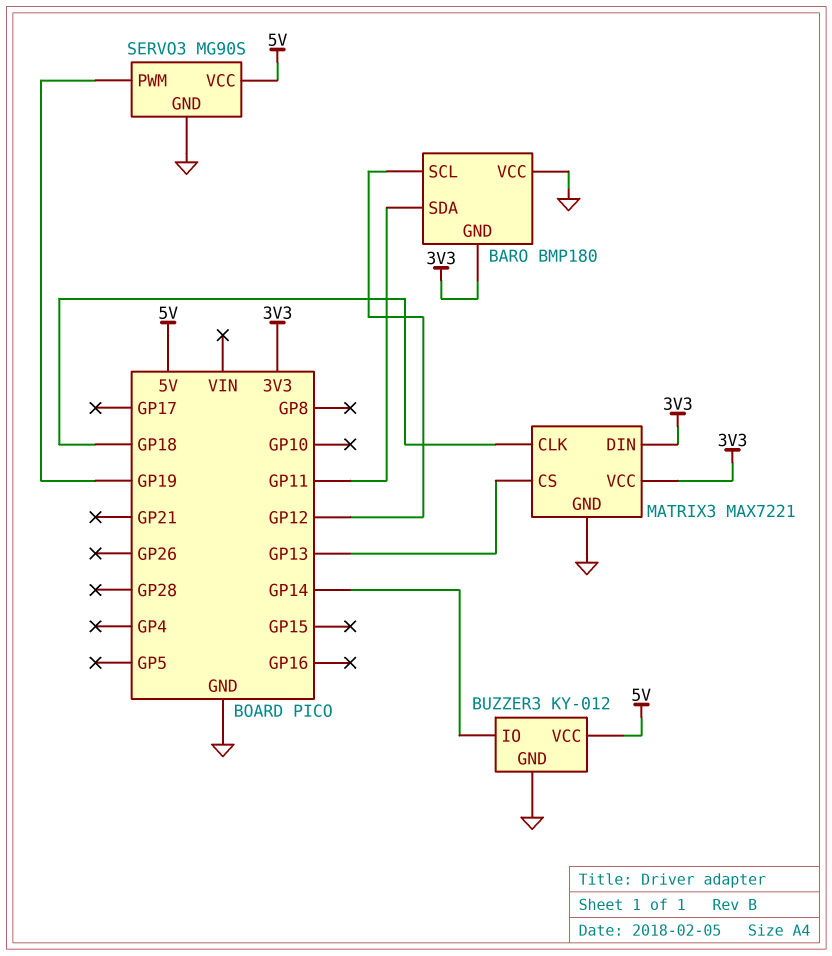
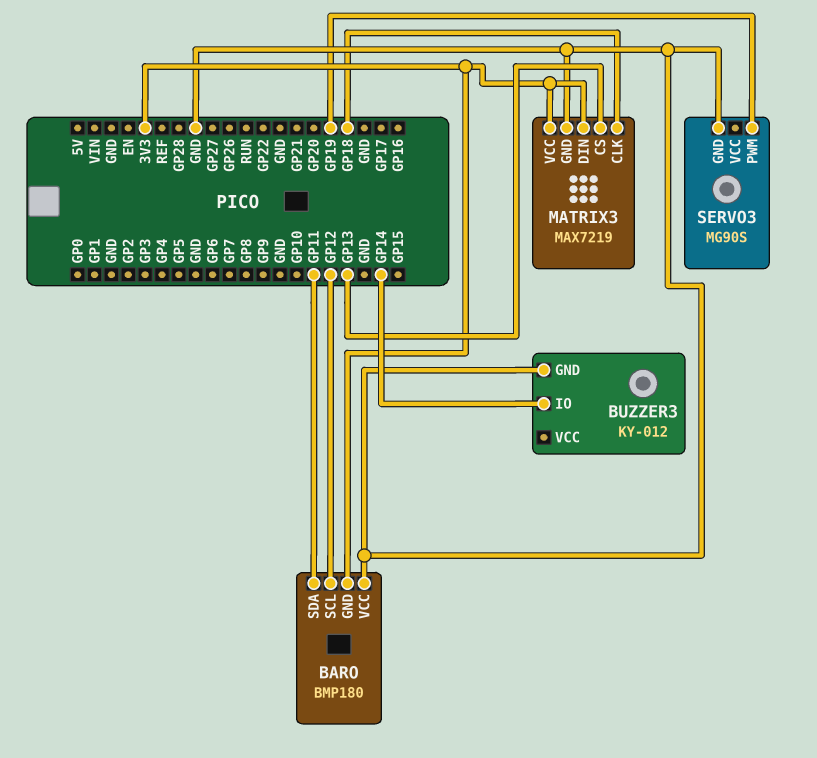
BUZZER3 pin VCC: 5V -> none
MATRIX3: MAX7221 -> MAX7219
SERVO3 pin VCC: 5V -> none

